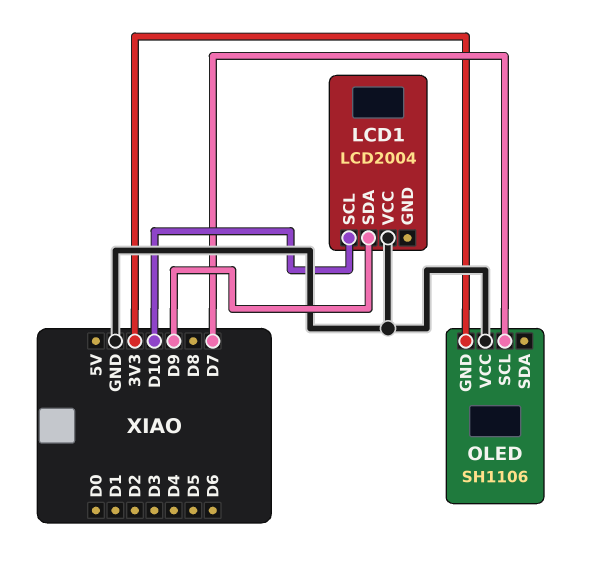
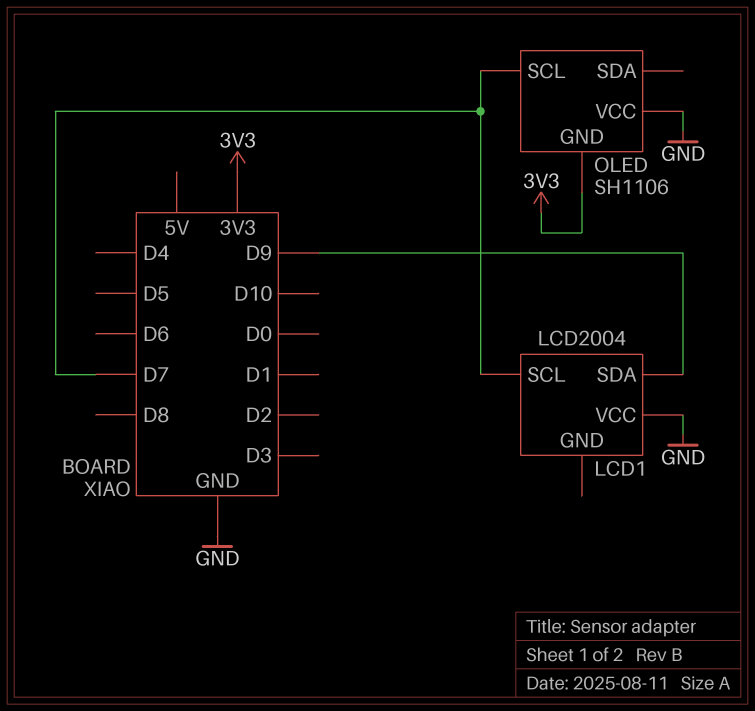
LCD1 pin SCL: D10 -> D7

